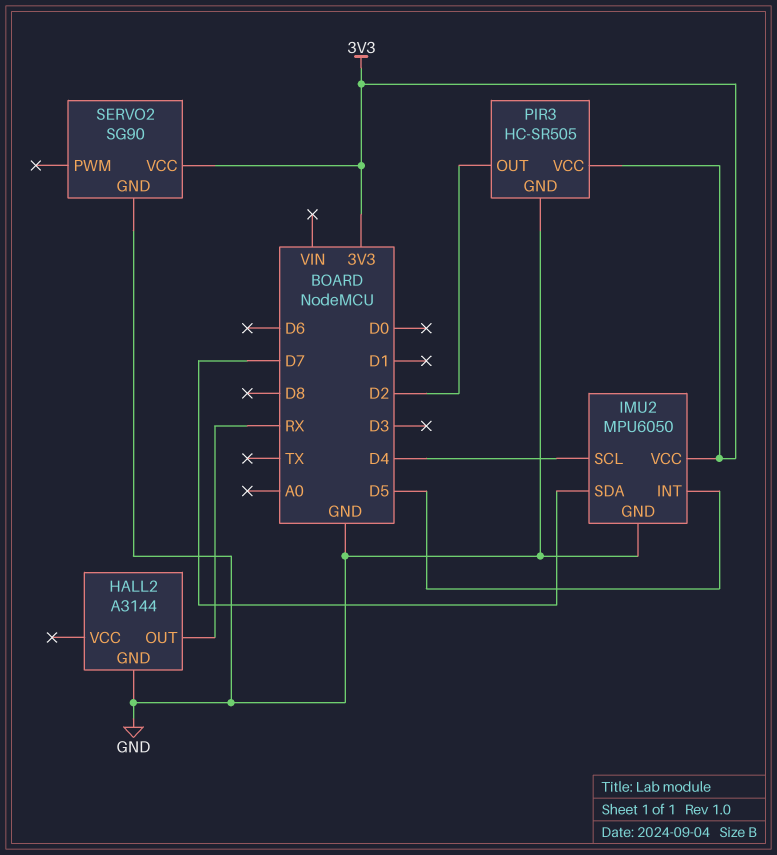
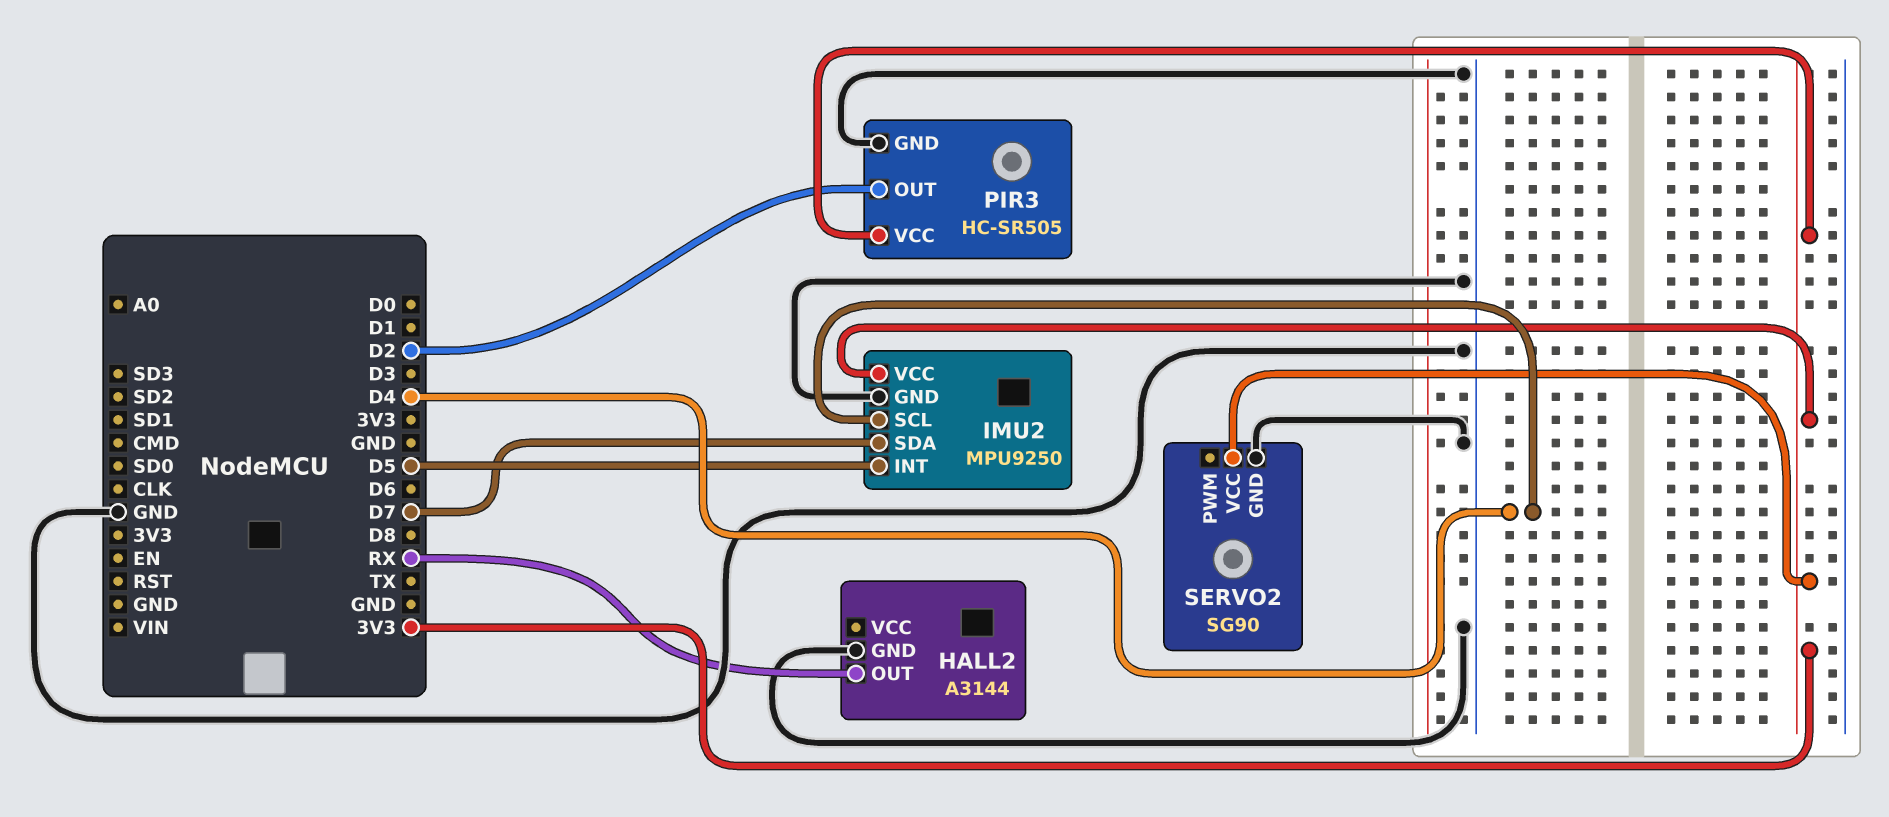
IMU2: MPU6050 -> MPU9250

